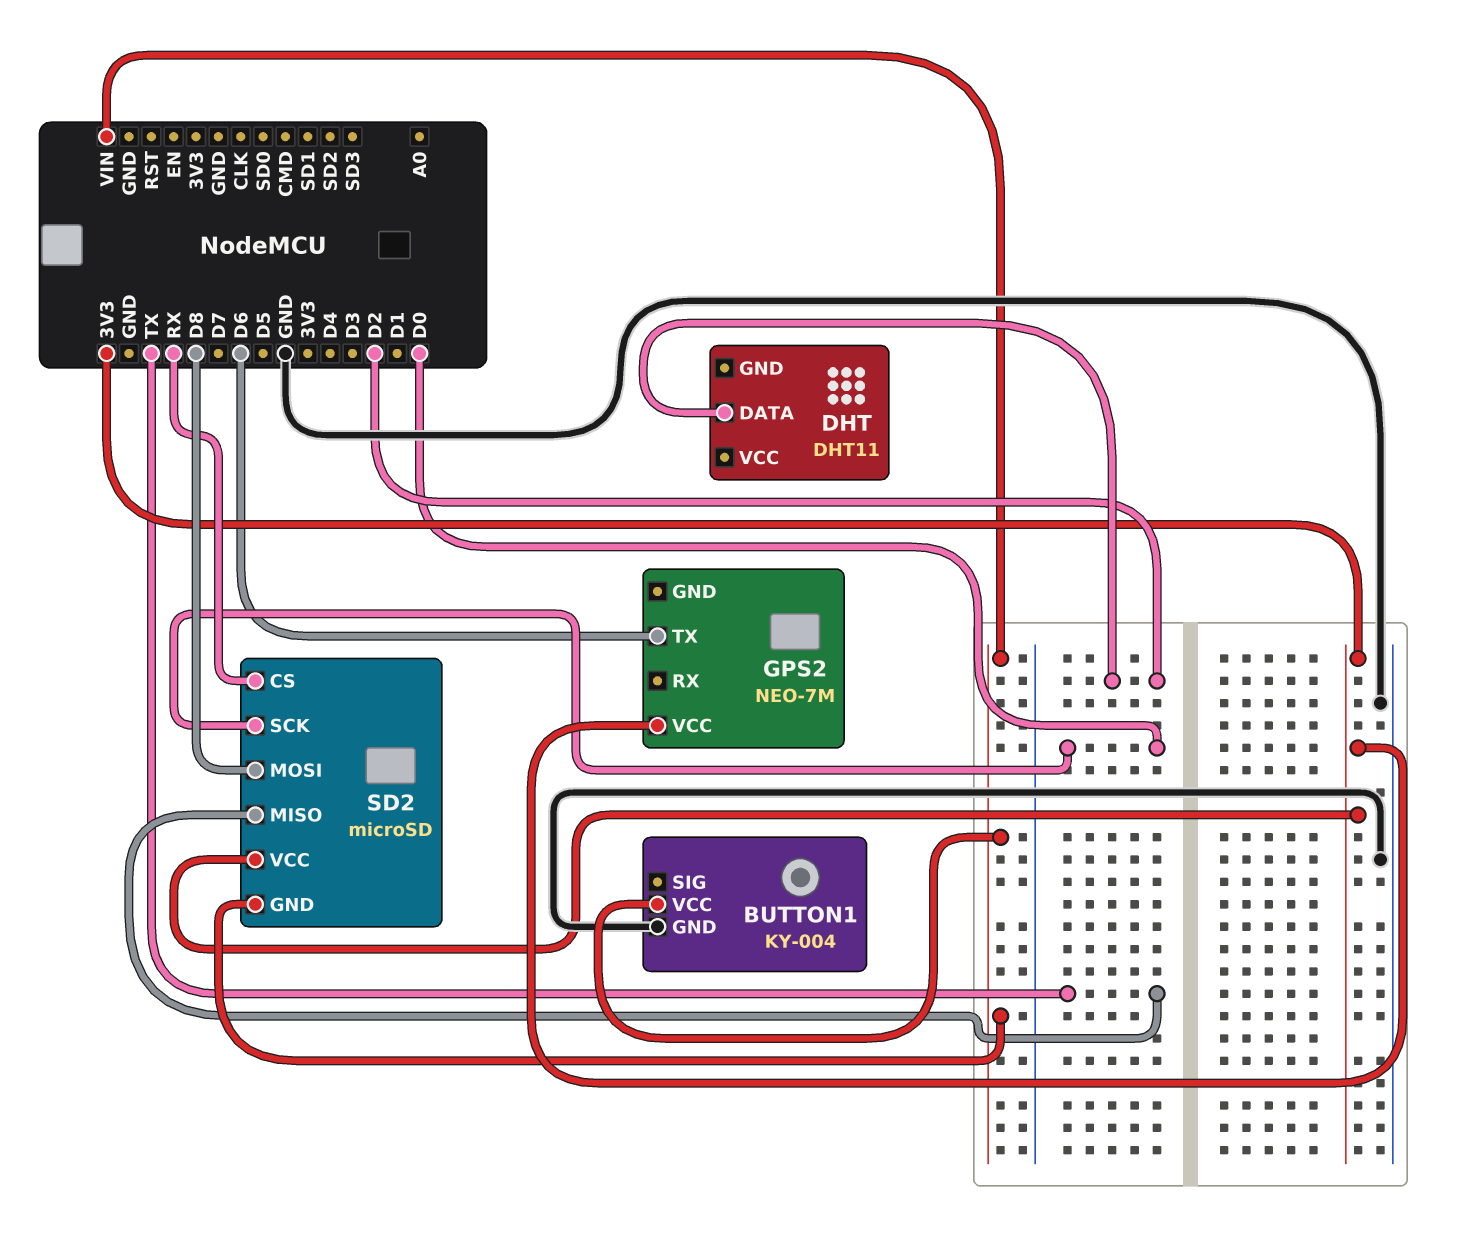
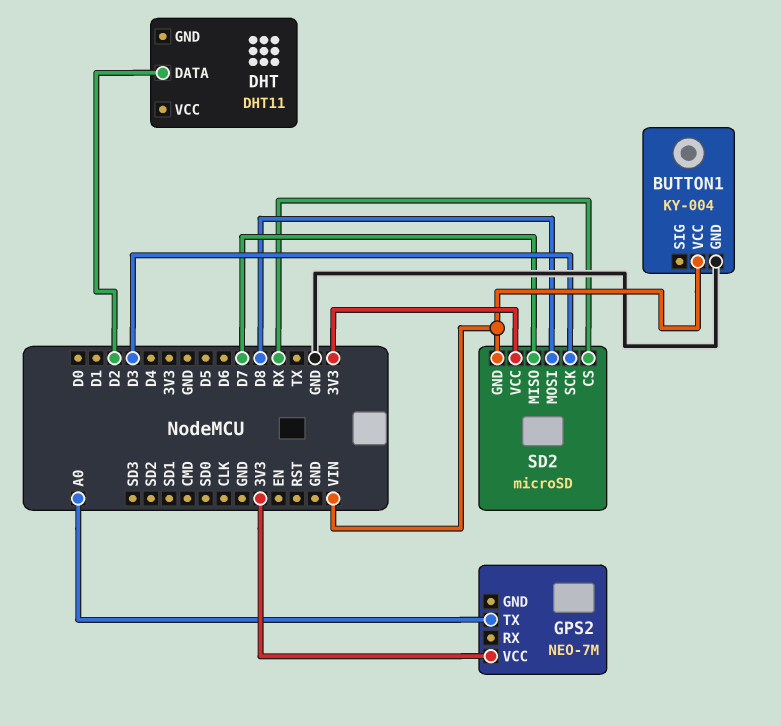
GPS2 pin TX: D6 -> A0
SD2 pin MISO: TX -> D7
SD2 pin SCK: D0 -> D3

